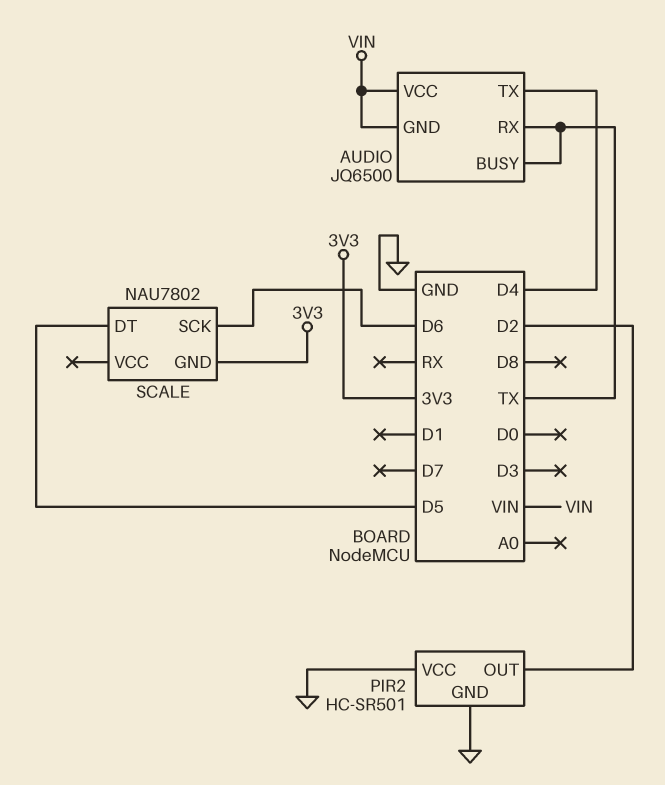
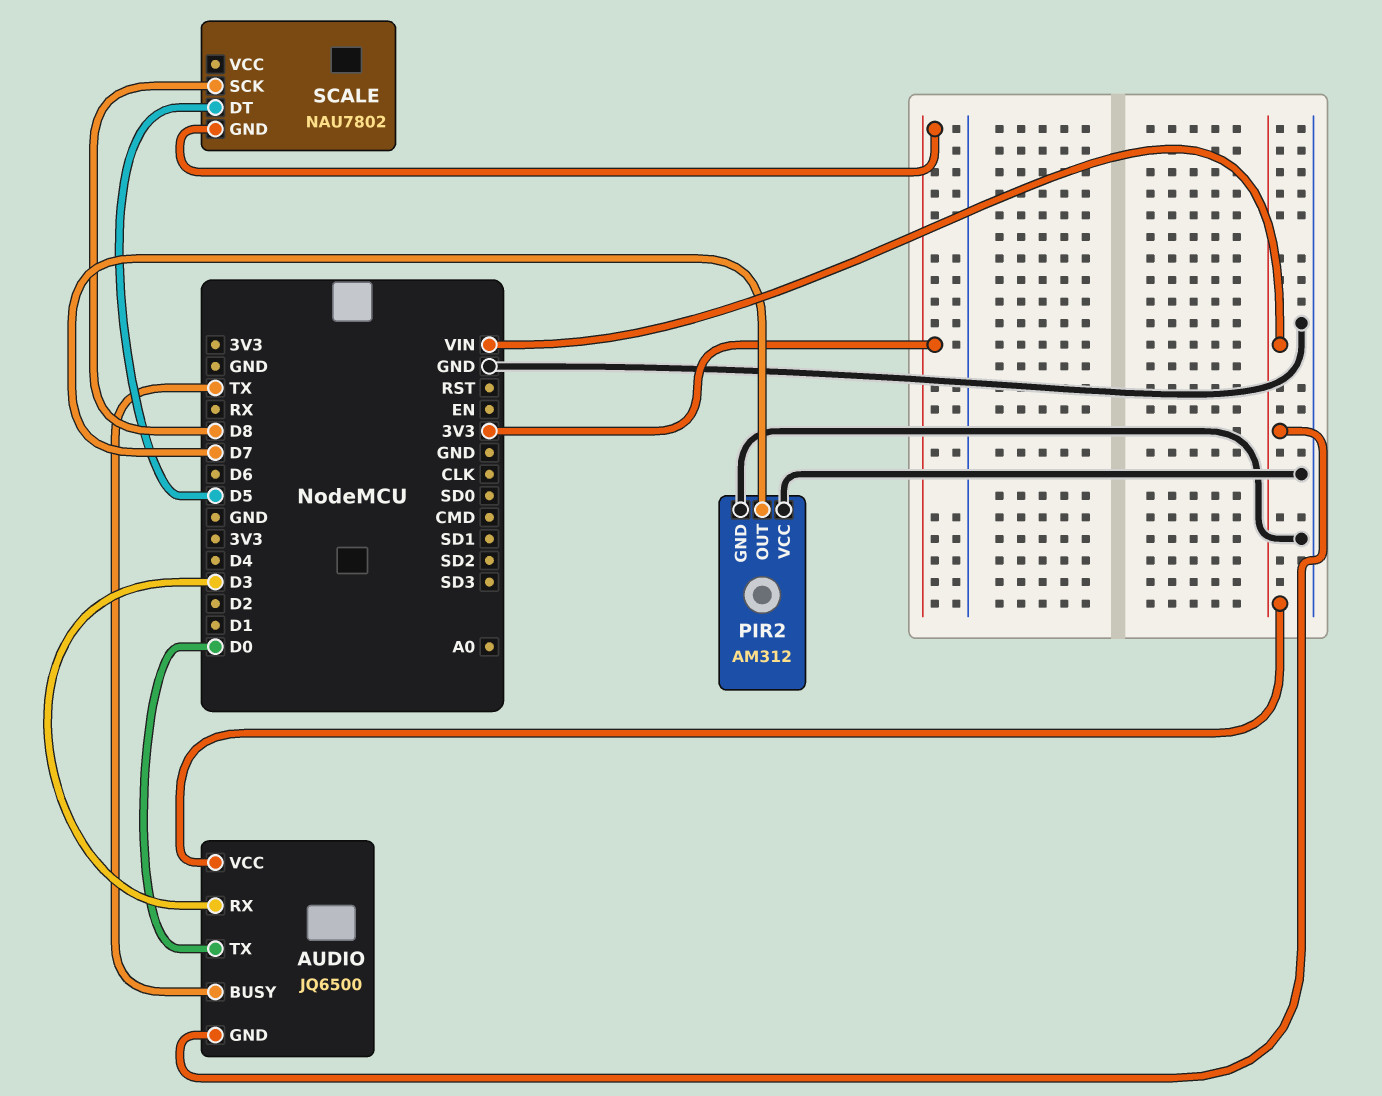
AUDIO pin RX: TX -> D3
AUDIO pin TX: D4 -> D0
PIR2: HC-SR501 -> AM312
PIR2 pin OUT: D2 -> D7
SCALE pin SCK: D6 -> D8

